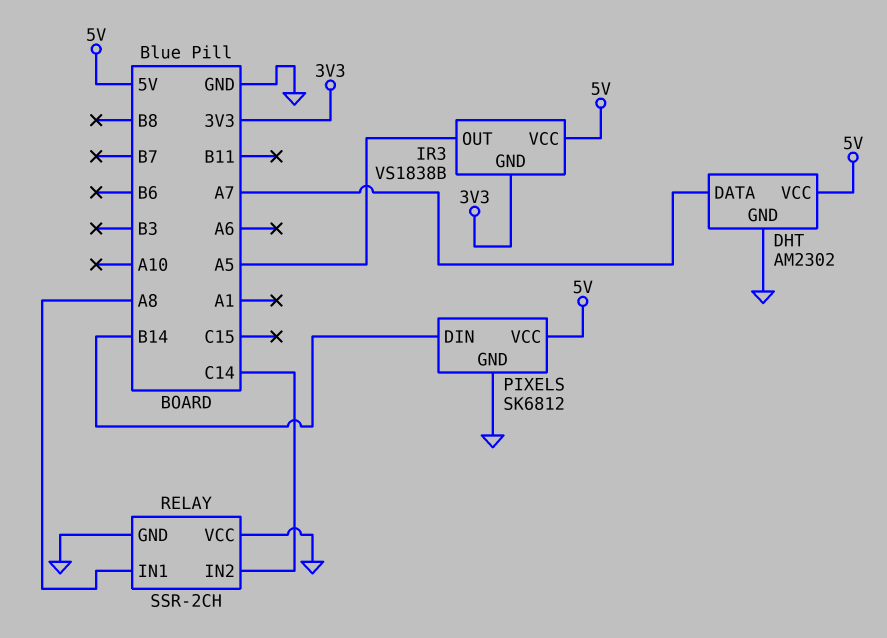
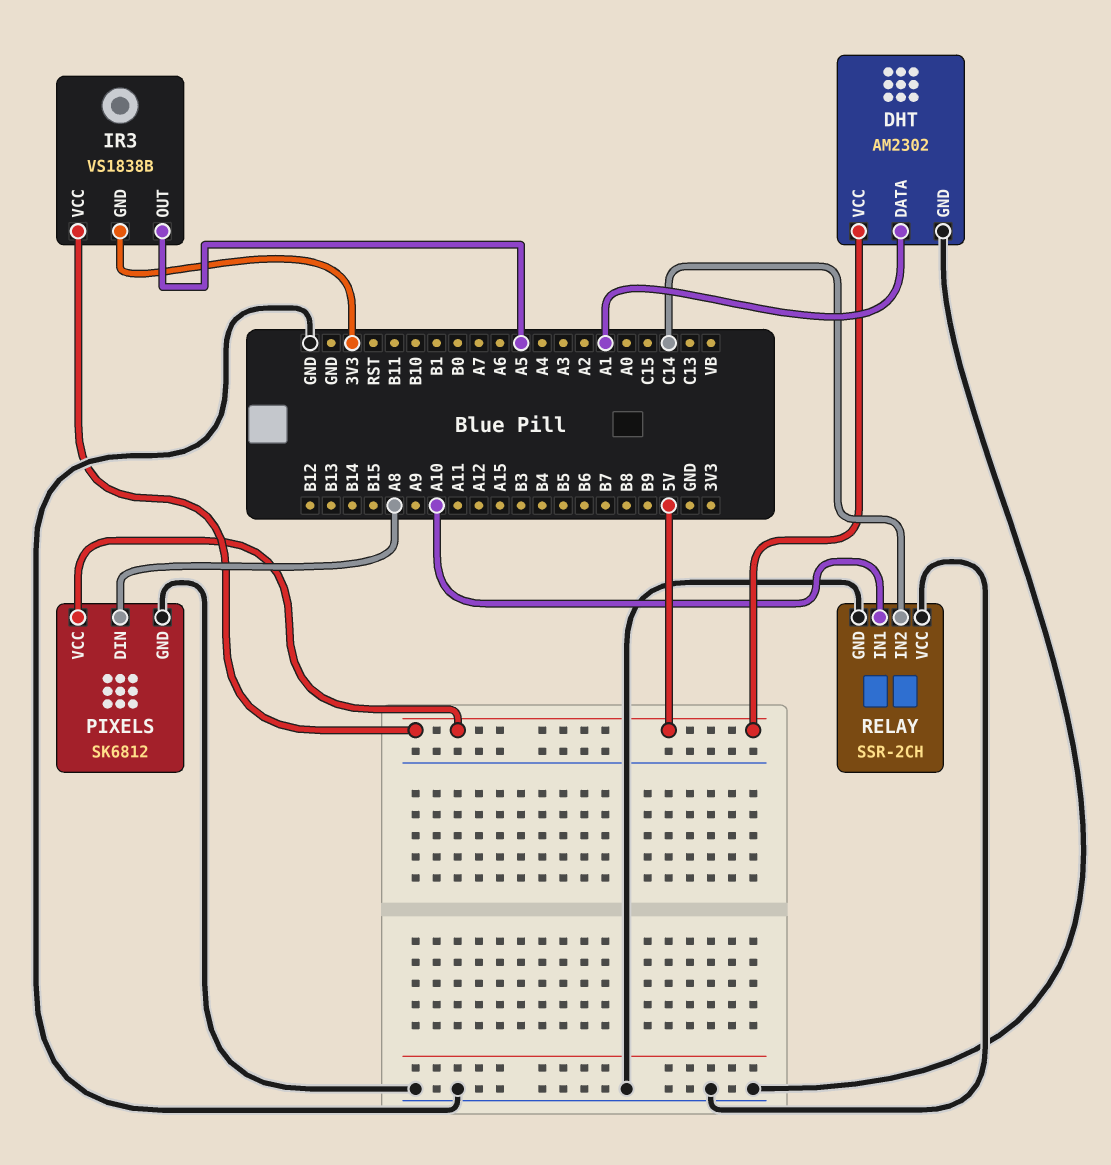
DHT pin DATA: A7 -> A1
PIXELS pin DIN: B14 -> A8
RELAY pin IN1: A8 -> A10

